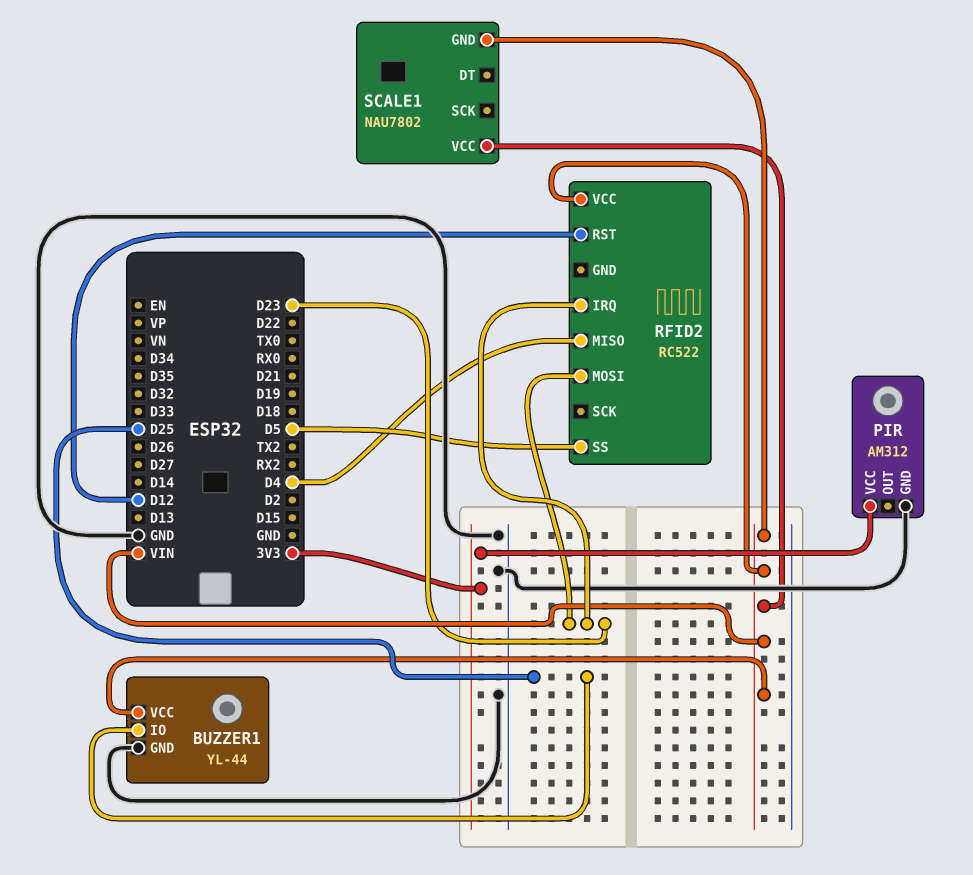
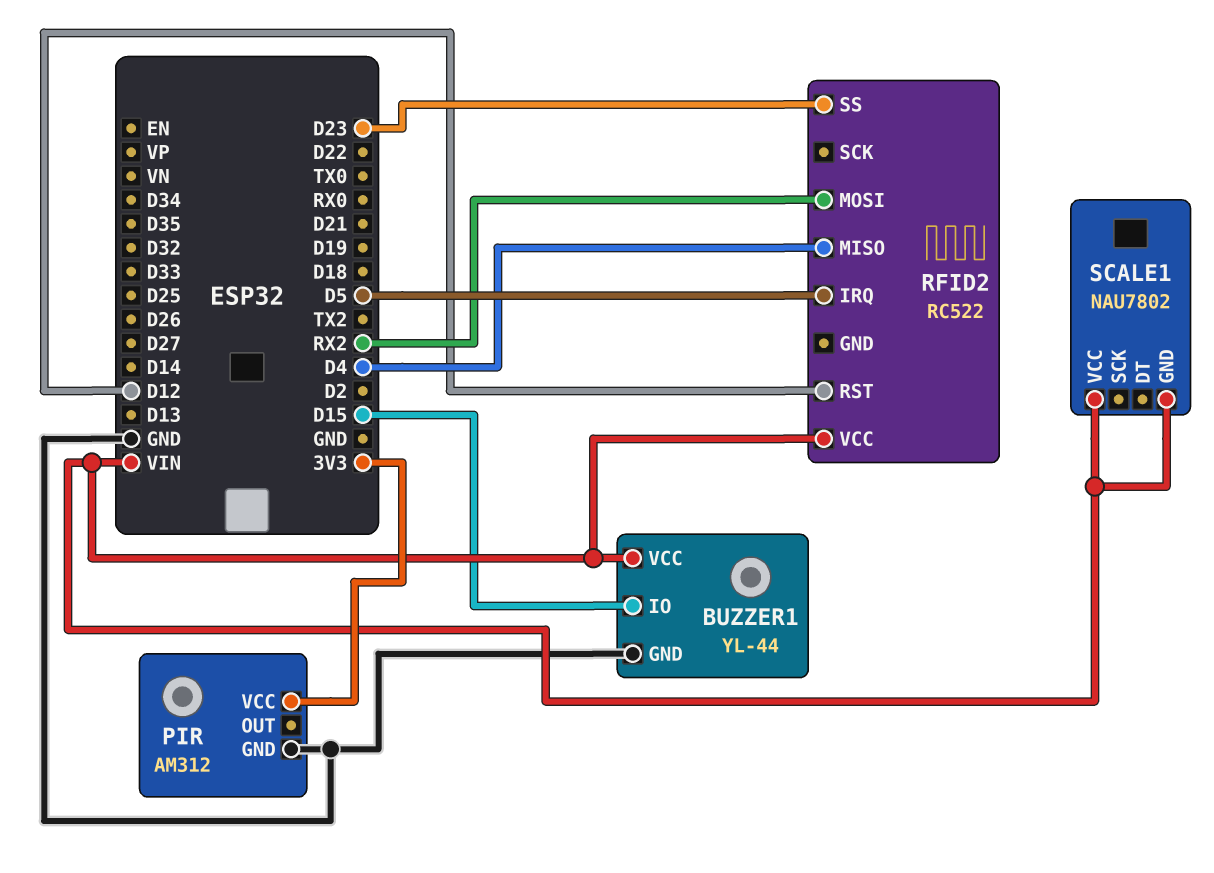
BUZZER1 pin IO: D25 -> D15
RFID2 pin IRQ: D23 -> D5
RFID2 pin MOSI: D23 -> RX2
RFID2 pin SS: D5 -> D23

